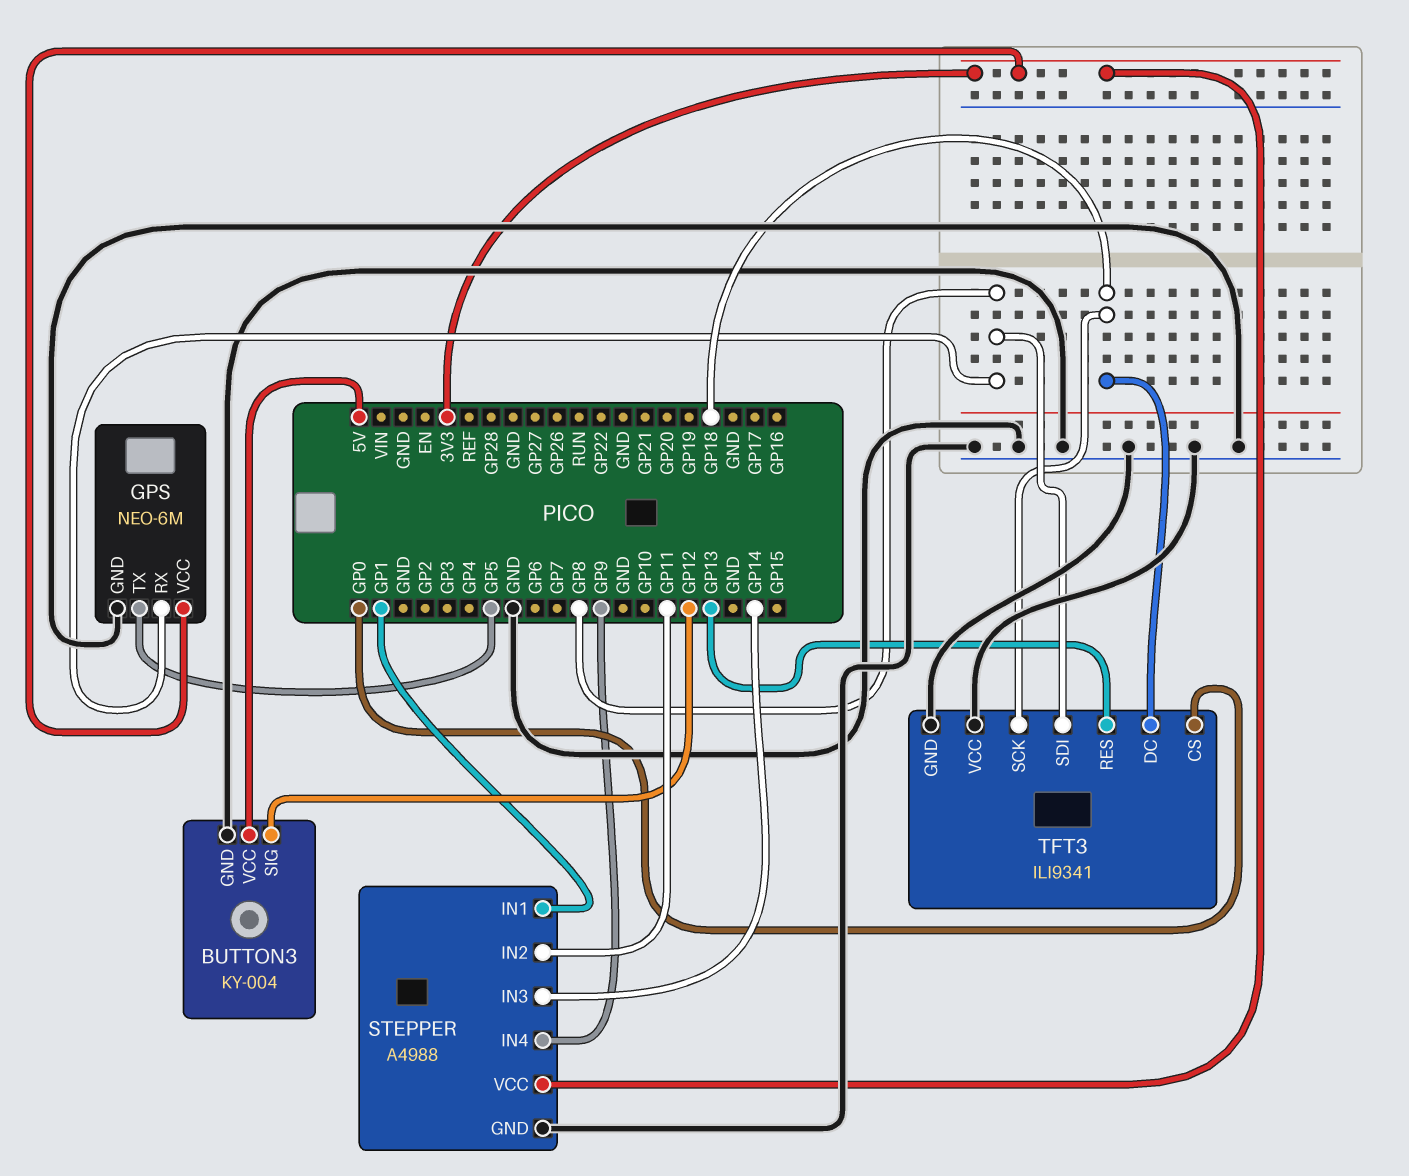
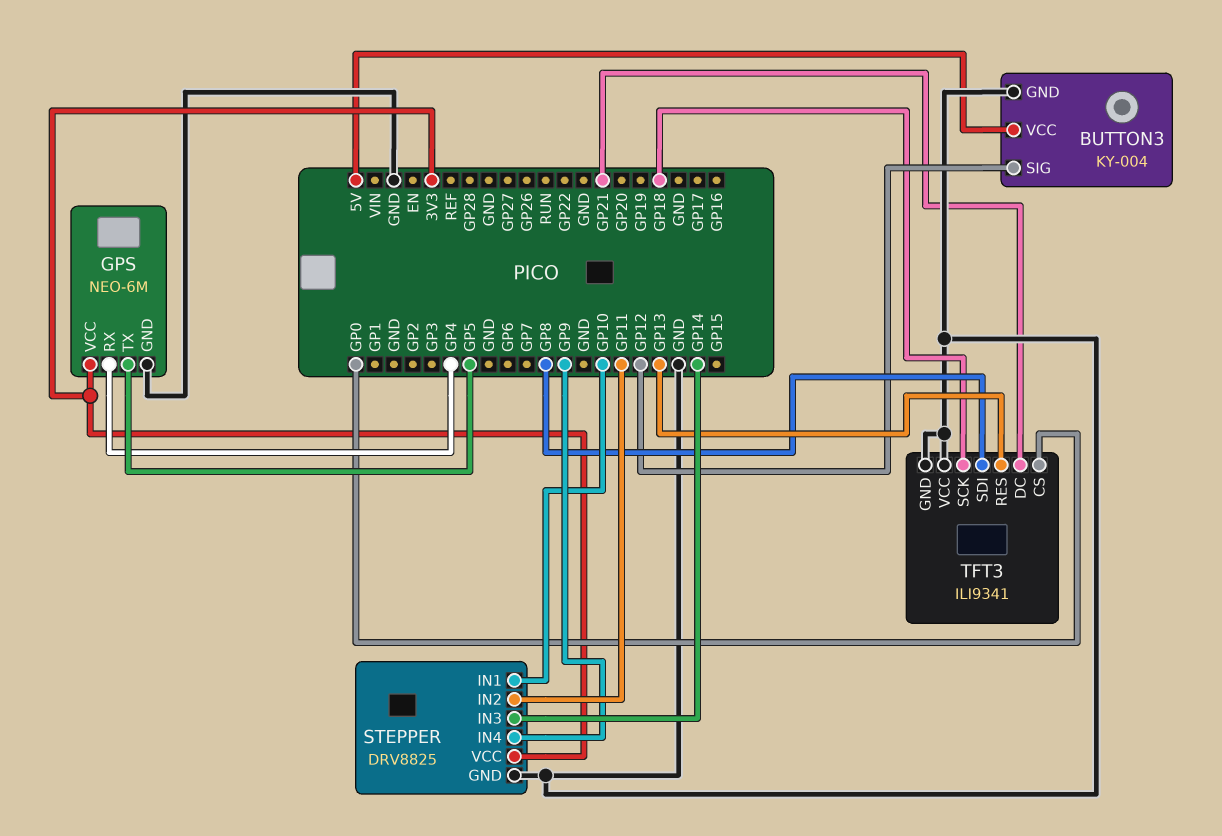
GPS pin RX: GP8 -> GP4
STEPPER: A4988 -> DRV8825
STEPPER pin IN1: GP1 -> GP10
TFT3 pin DC: GP18 -> GP21

